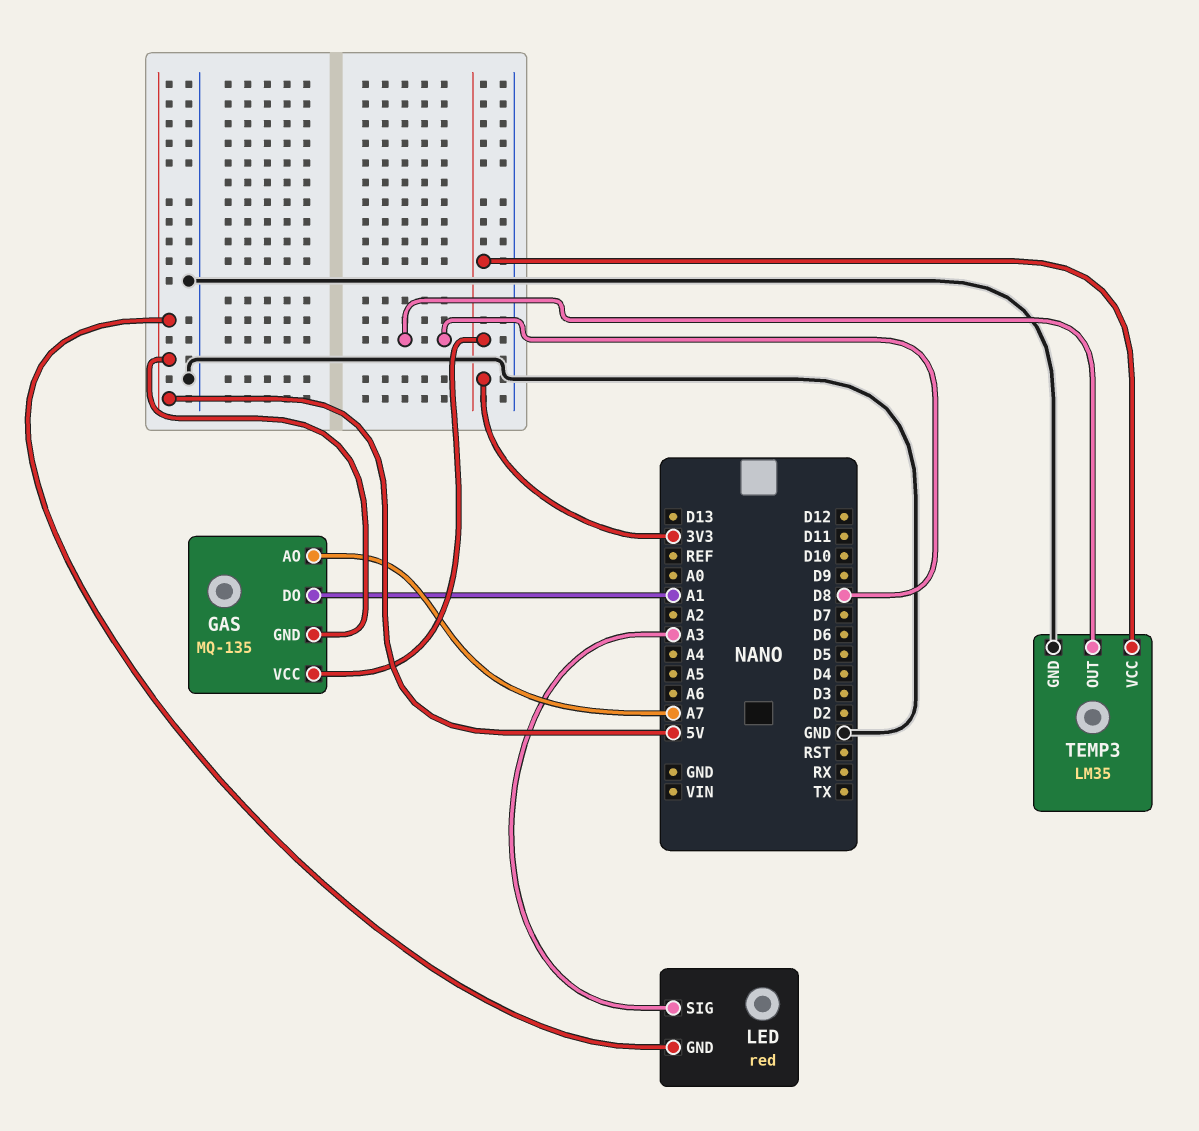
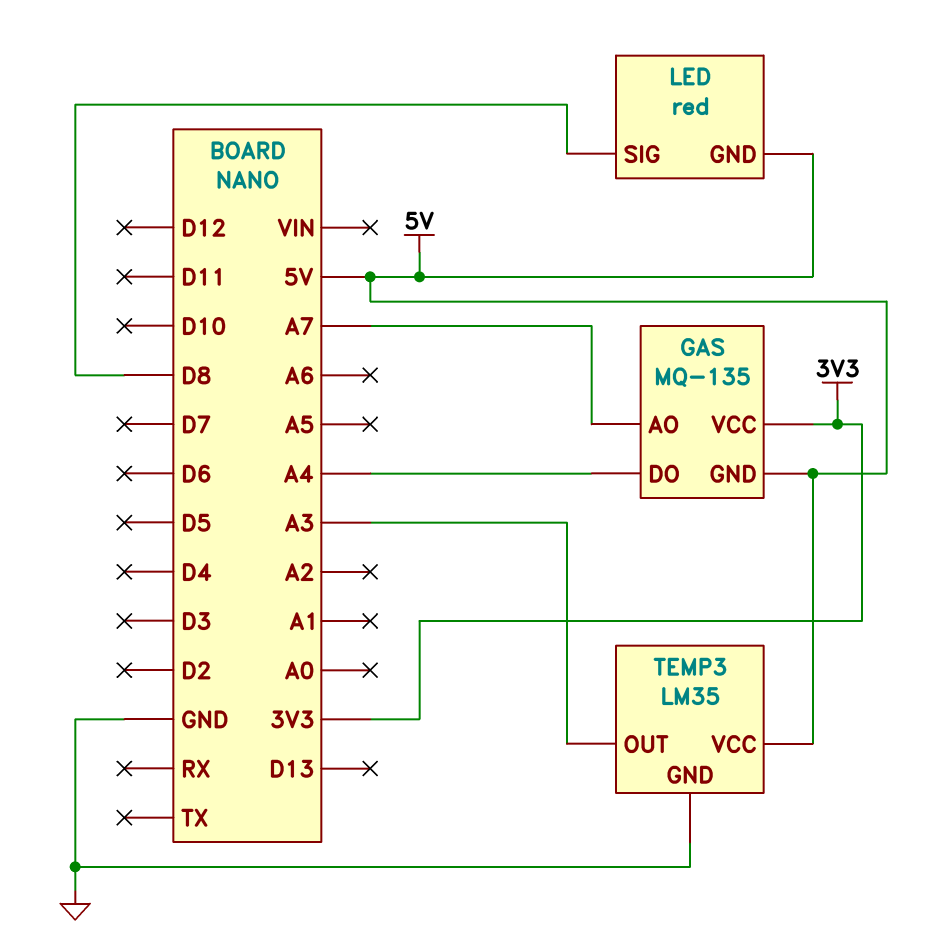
GAS pin DO: A1 -> A4
LED pin SIG: A3 -> D8
TEMP3 pin OUT: D8 -> A3
TEMP3 pin VCC: 3V3 -> 5V

